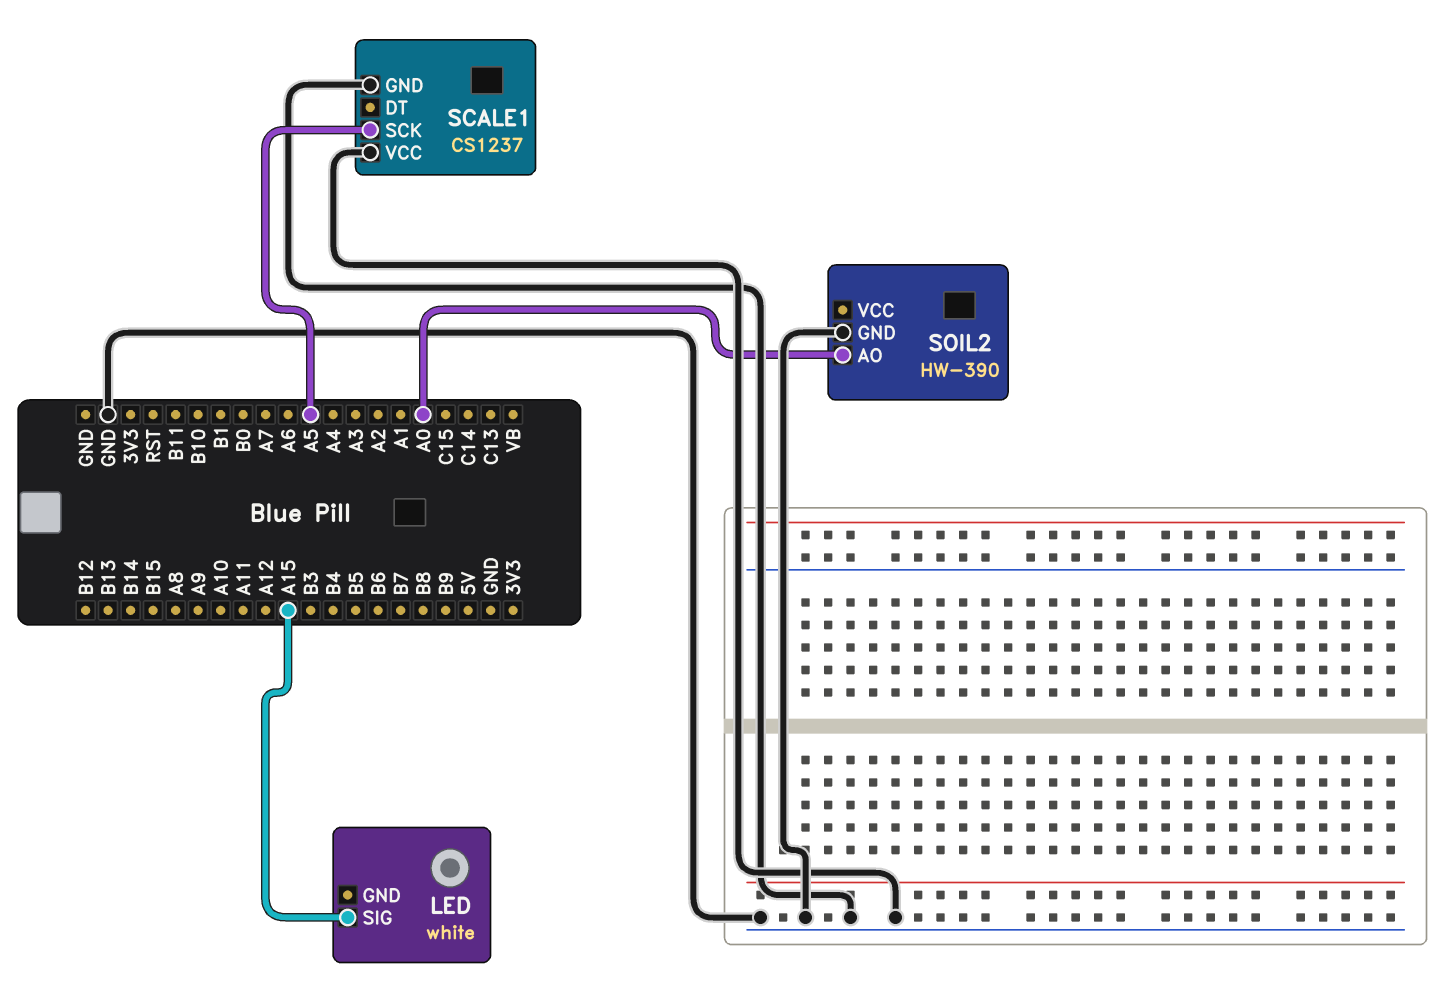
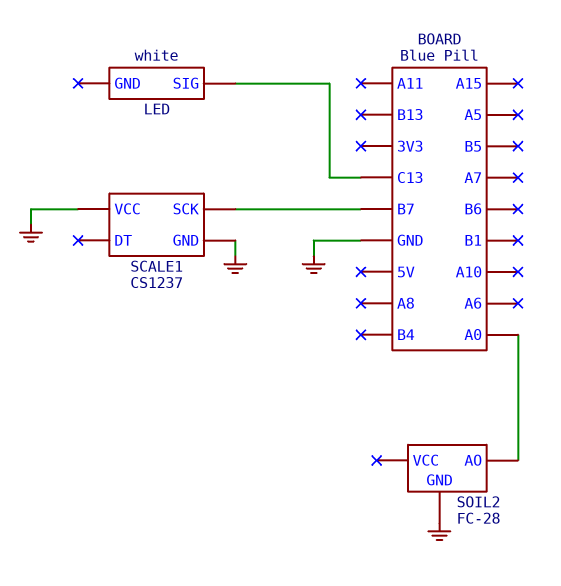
LED pin SIG: A15 -> C13
SCALE1 pin SCK: A5 -> B7
SOIL2: HW-390 -> FC-28

